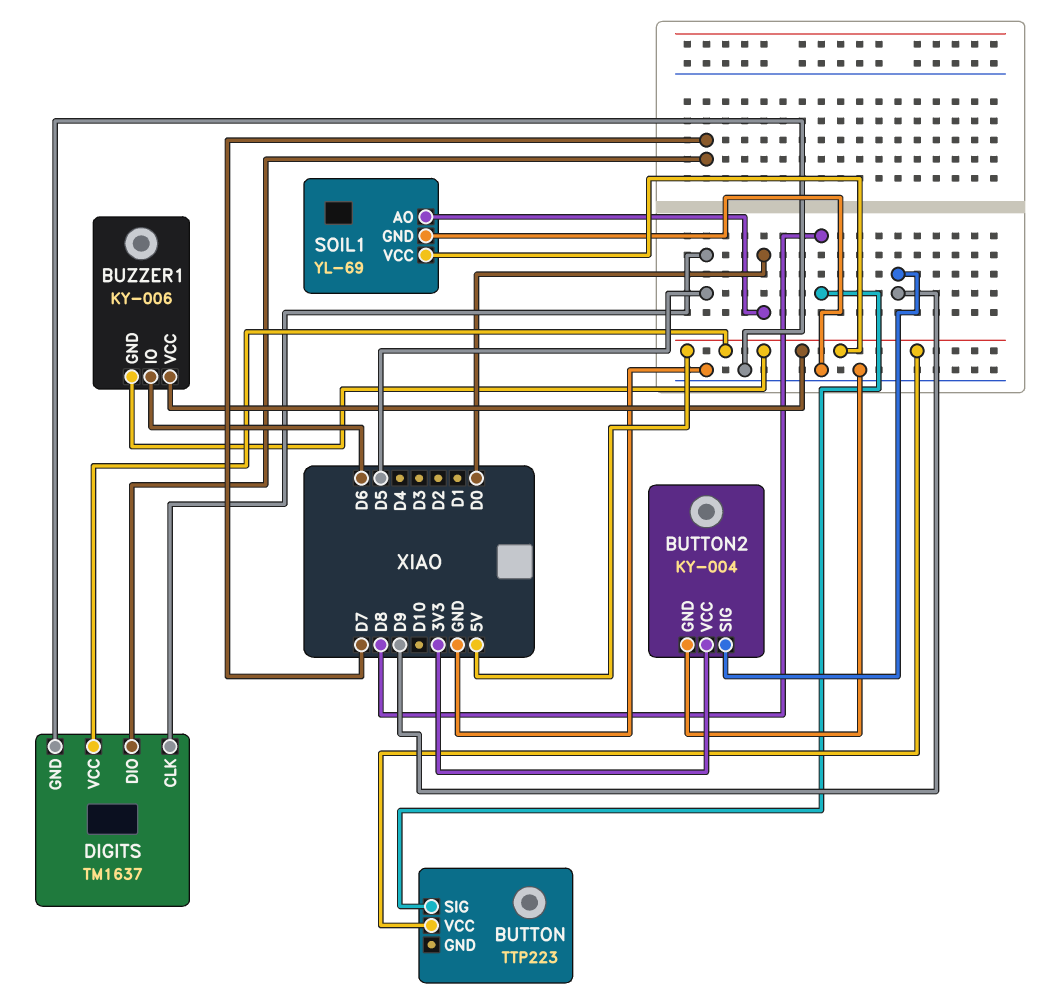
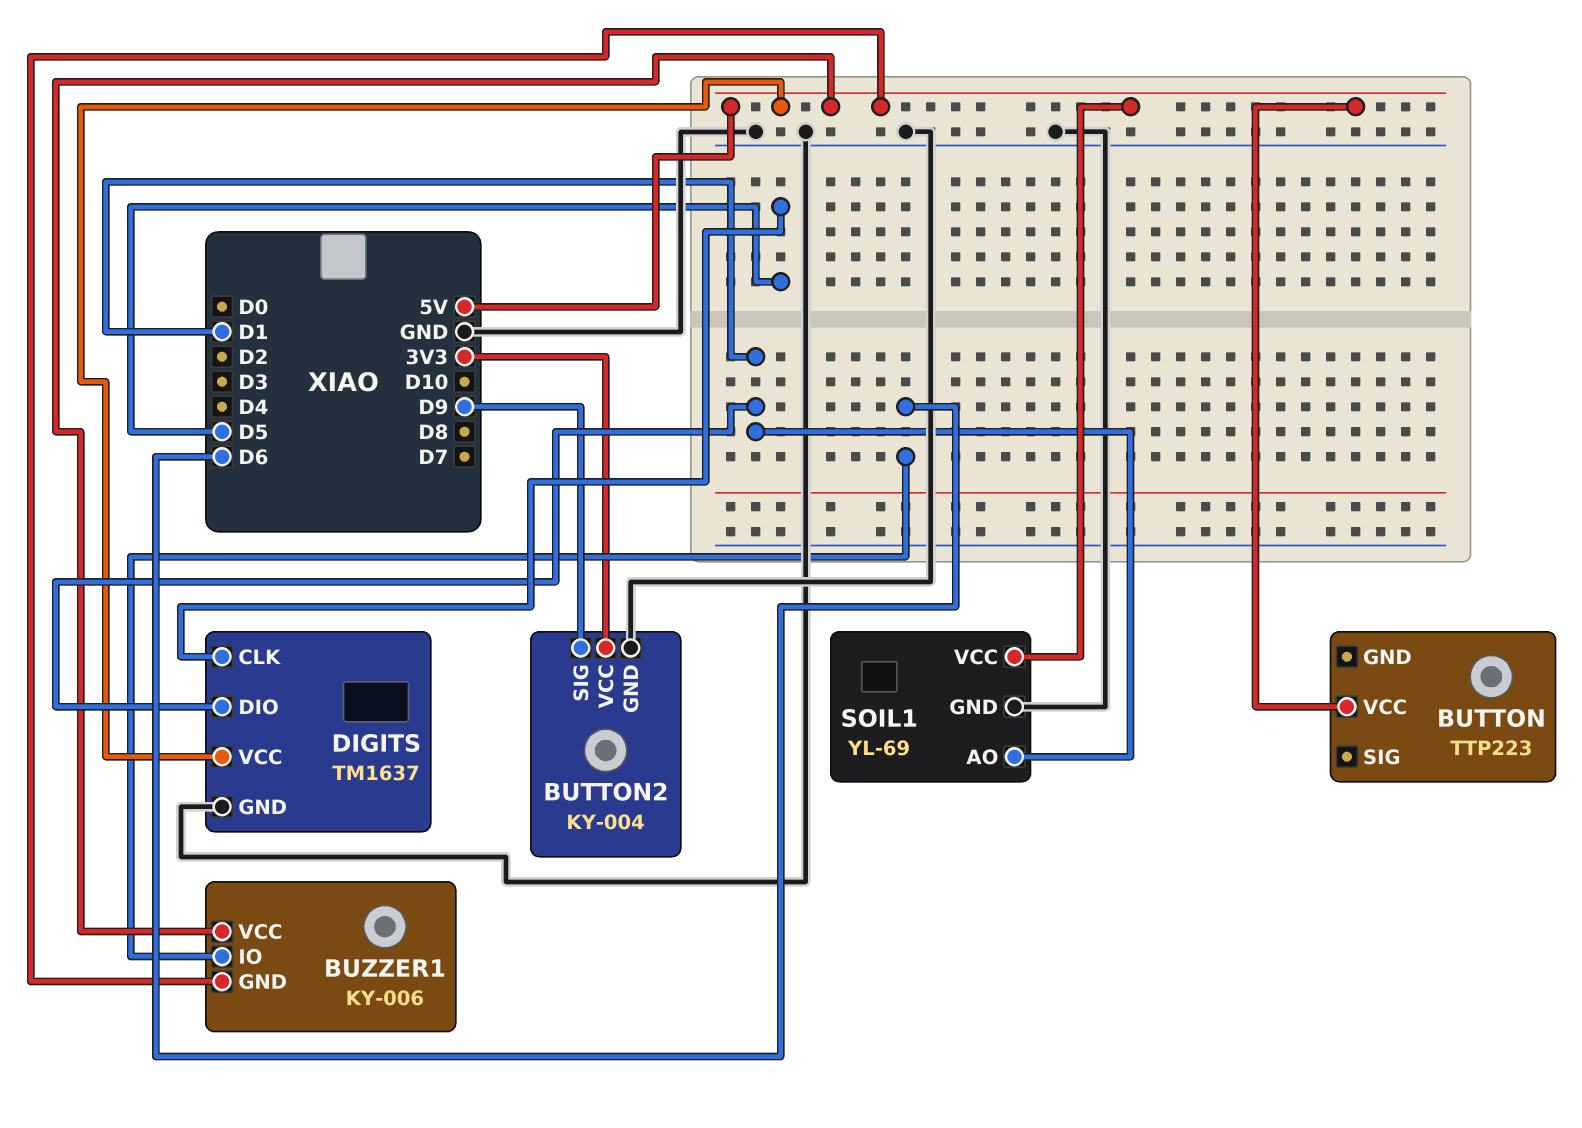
BUTTON pin SIG: D8 -> none
DIGITS pin DIO: D7 -> D1
SOIL1 pin AO: D0 -> D1

